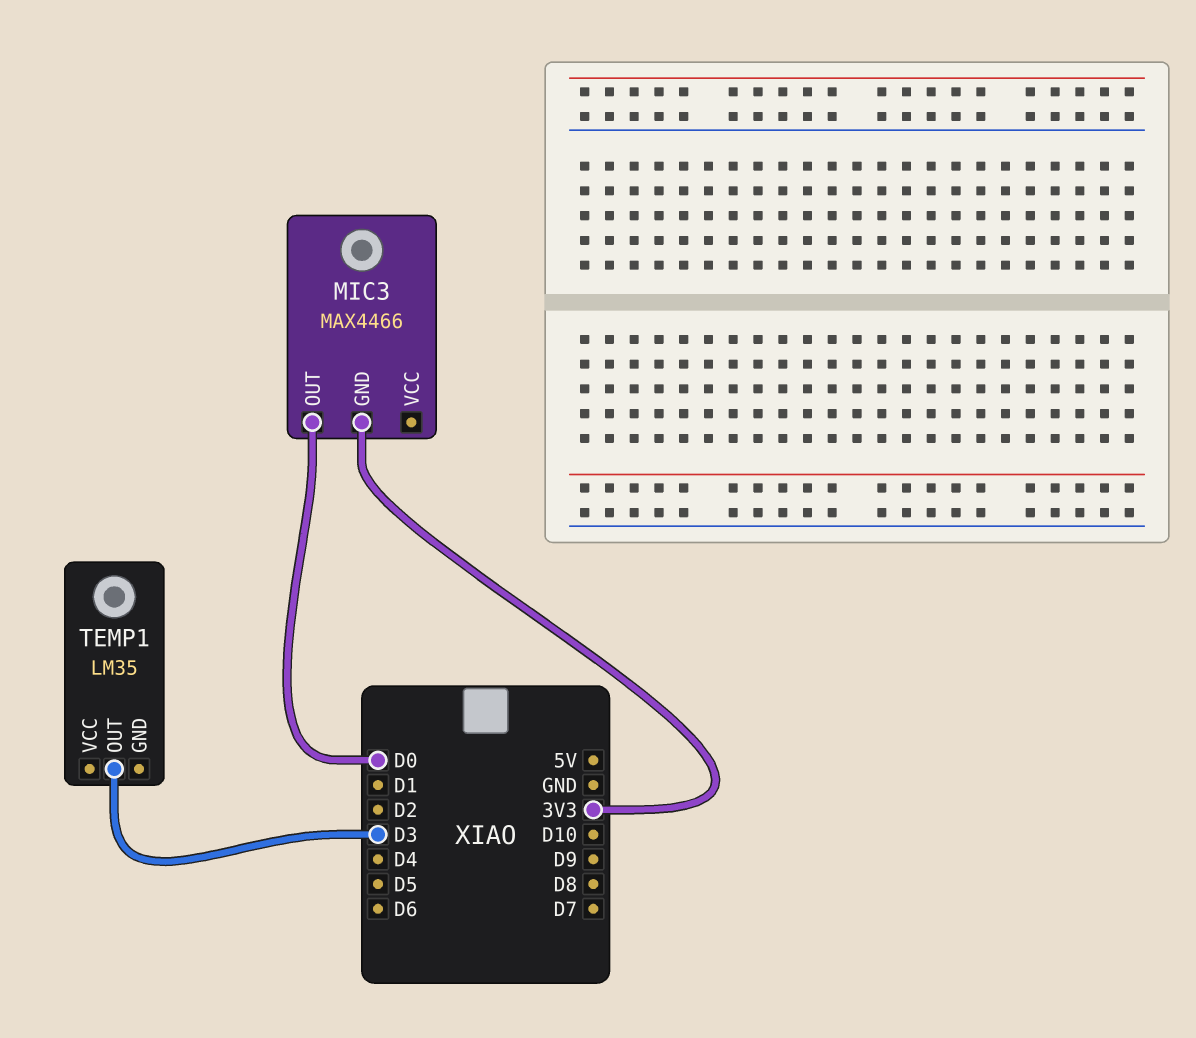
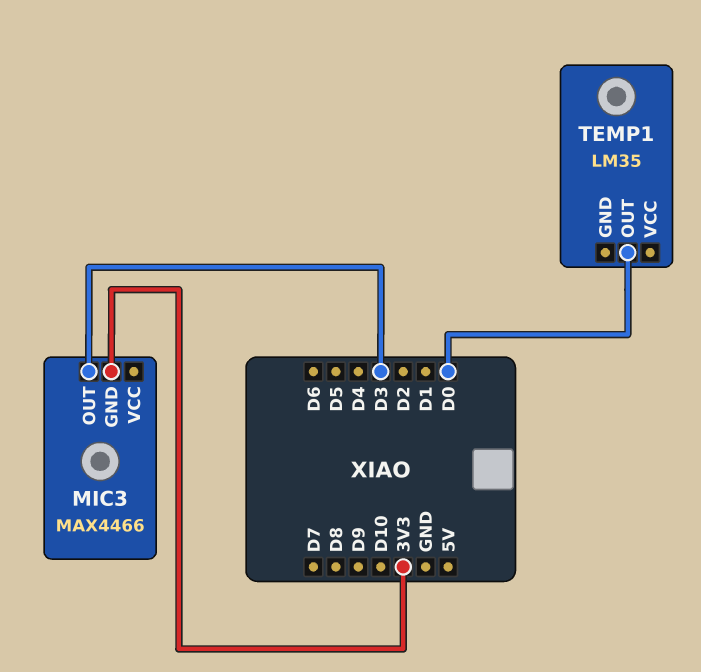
MIC3 pin OUT: D0 -> D3
TEMP1 pin OUT: D3 -> D0

